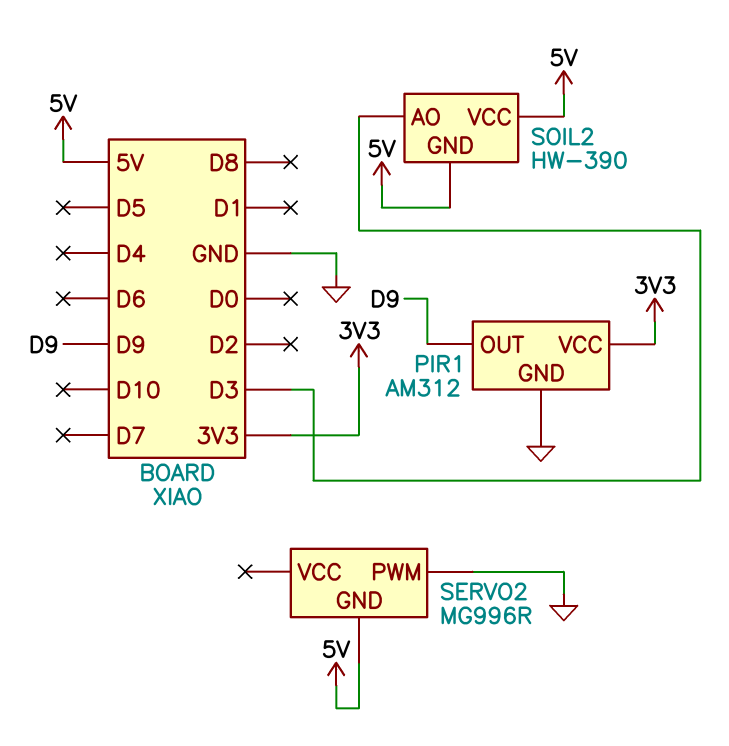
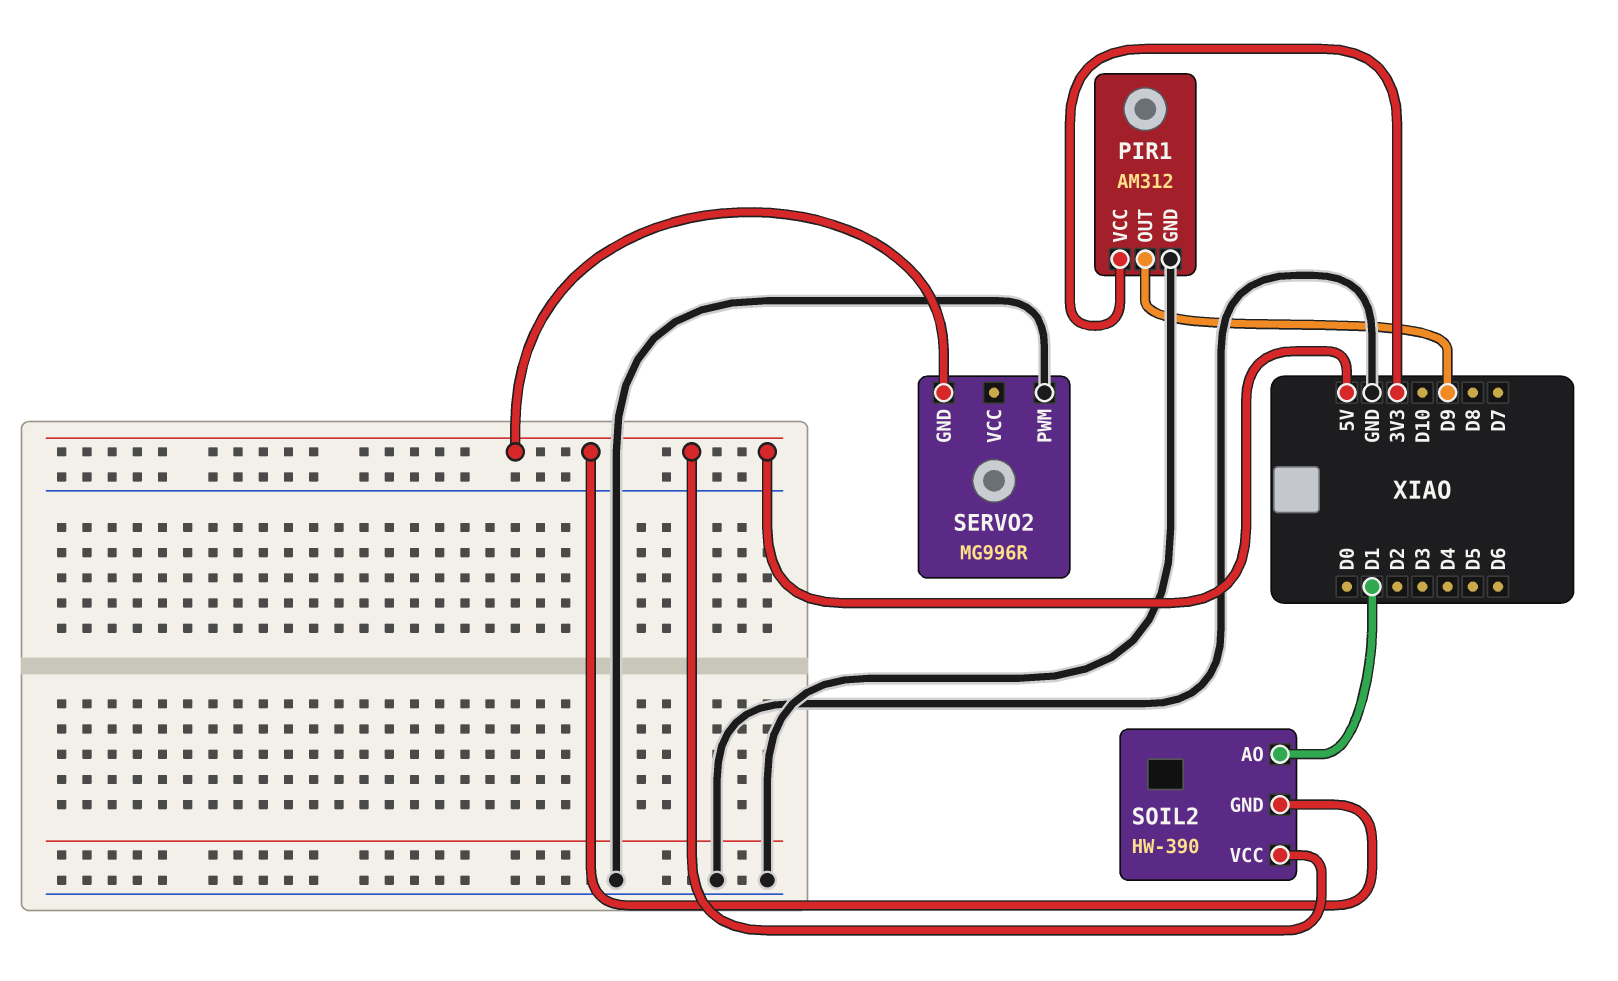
SOIL2 pin AO: D3 -> D1

